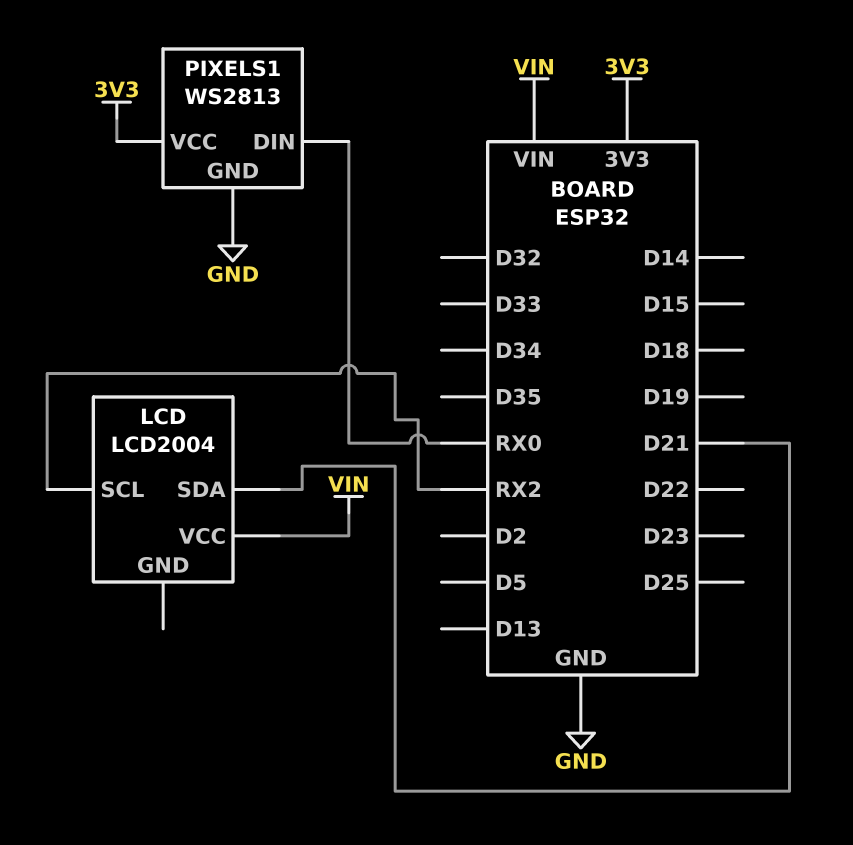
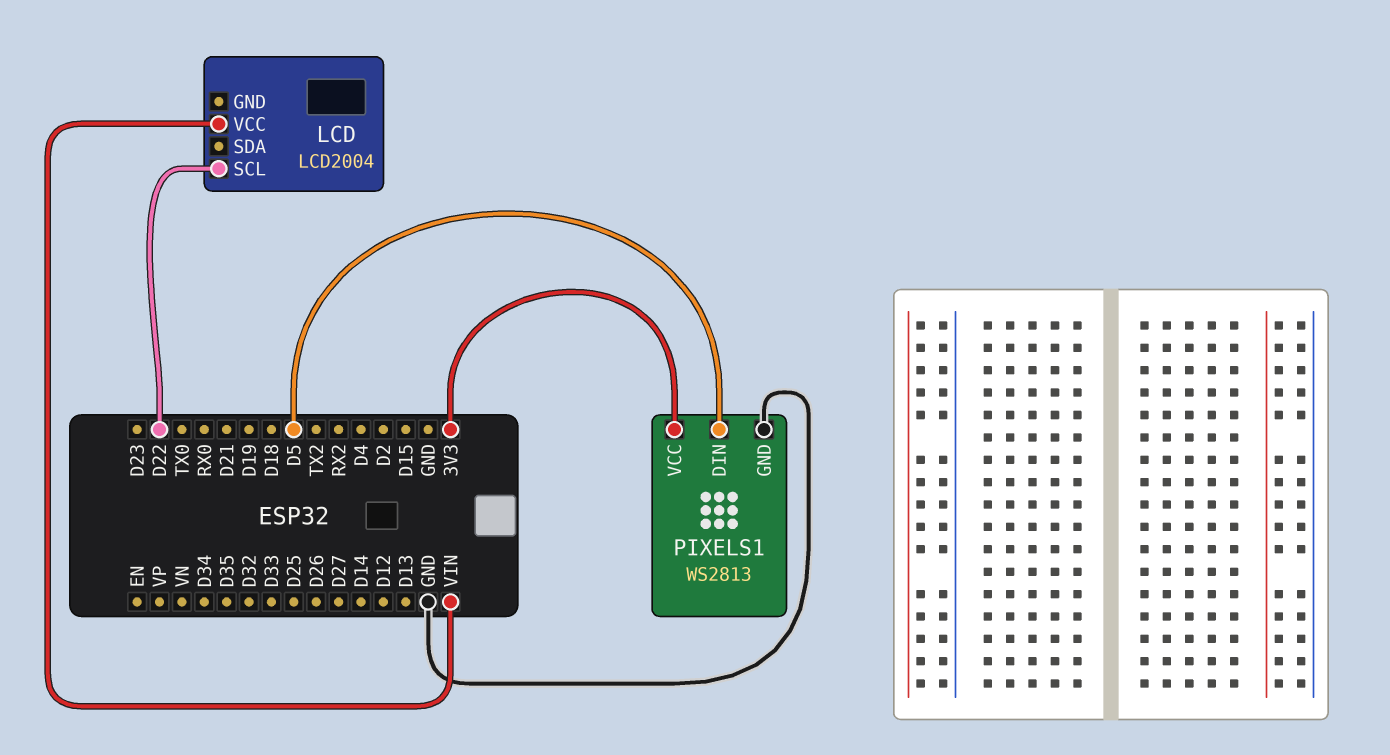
LCD pin SCL: RX2 -> D22
LCD pin SDA: D21 -> none
PIXELS1 pin DIN: RX0 -> D5

